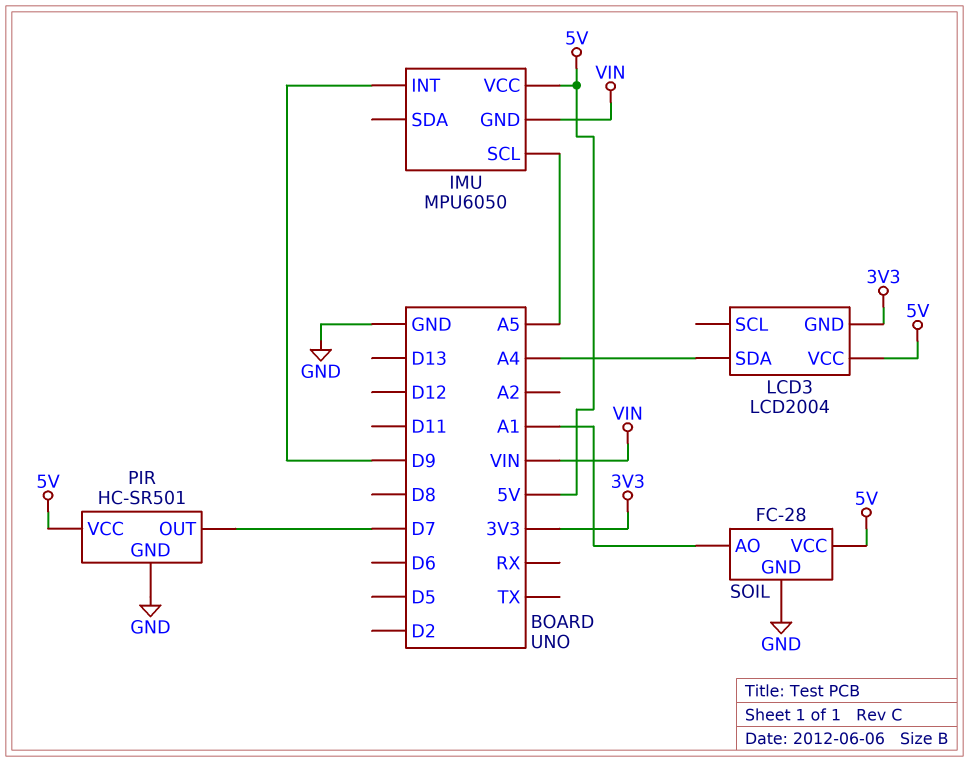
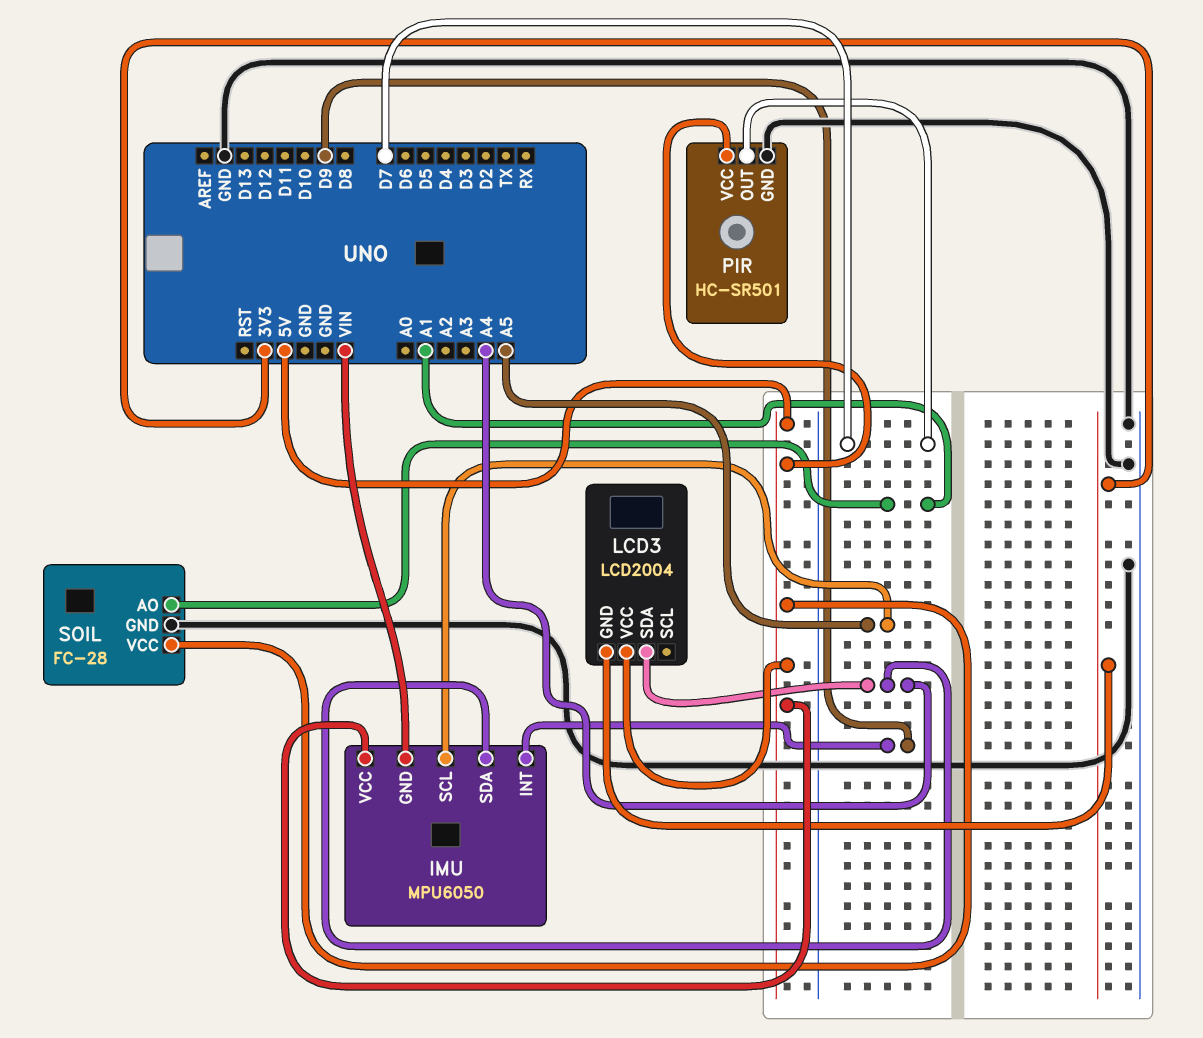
IMU pin SDA: none -> A4

